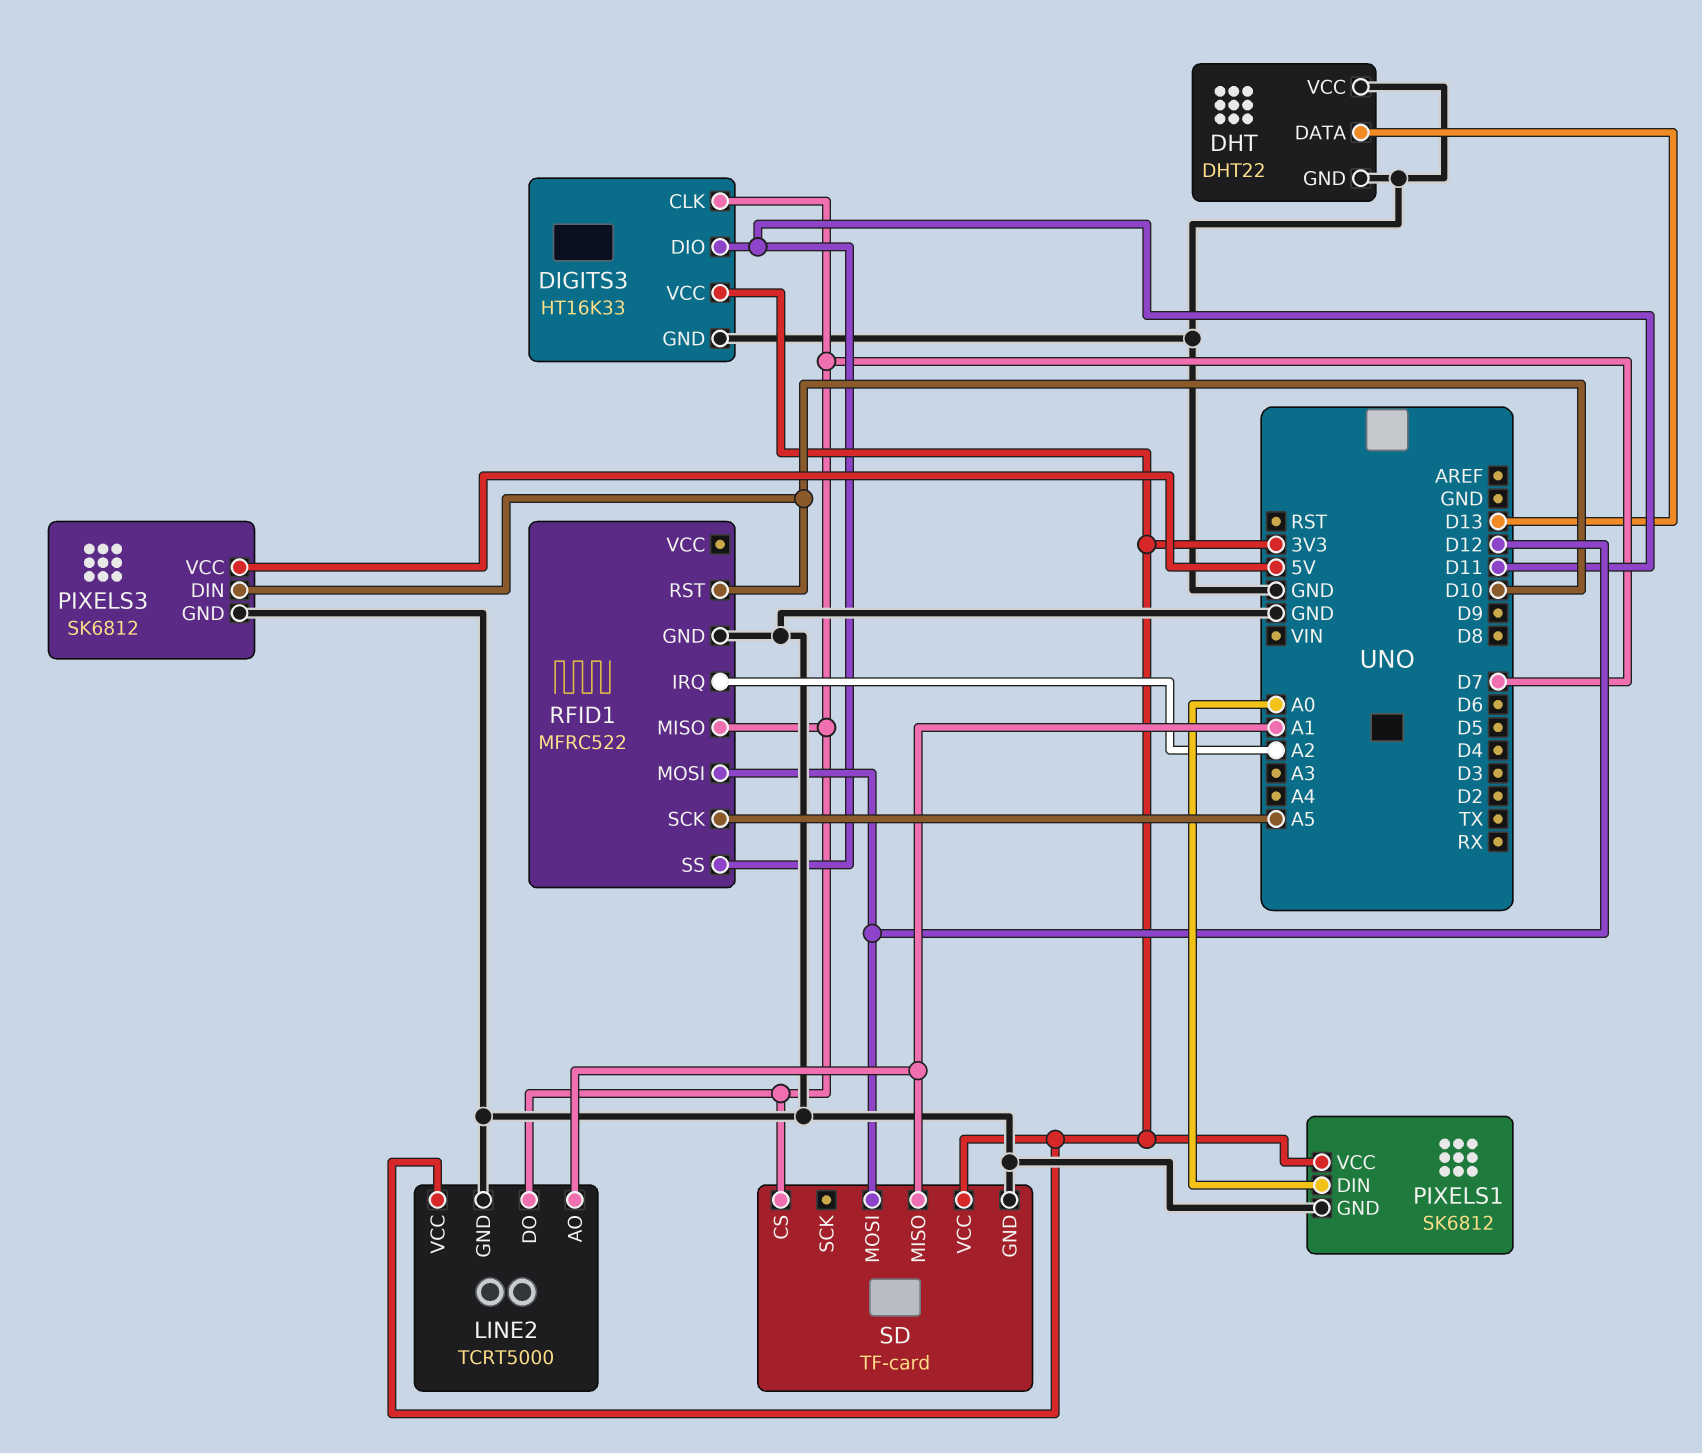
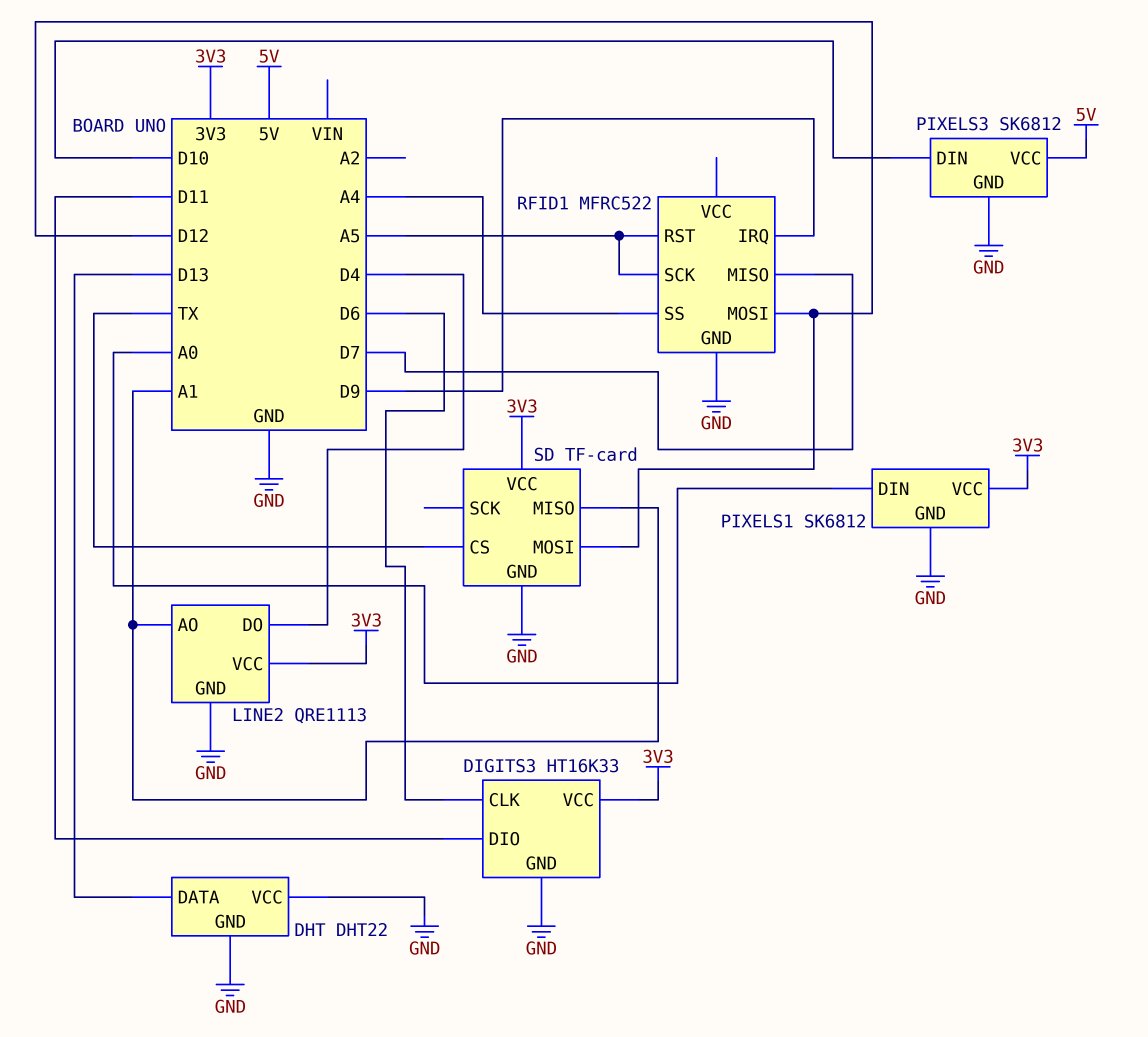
DIGITS3 pin CLK: D7 -> D6
LINE2: TCRT5000 -> QRE1113
LINE2 pin DO: D7 -> D4
RFID1 pin IRQ: A2 -> D9
RFID1 pin RST: D10 -> A5
RFID1 pin SS: D11 -> A4
SD pin CS: D7 -> TX

